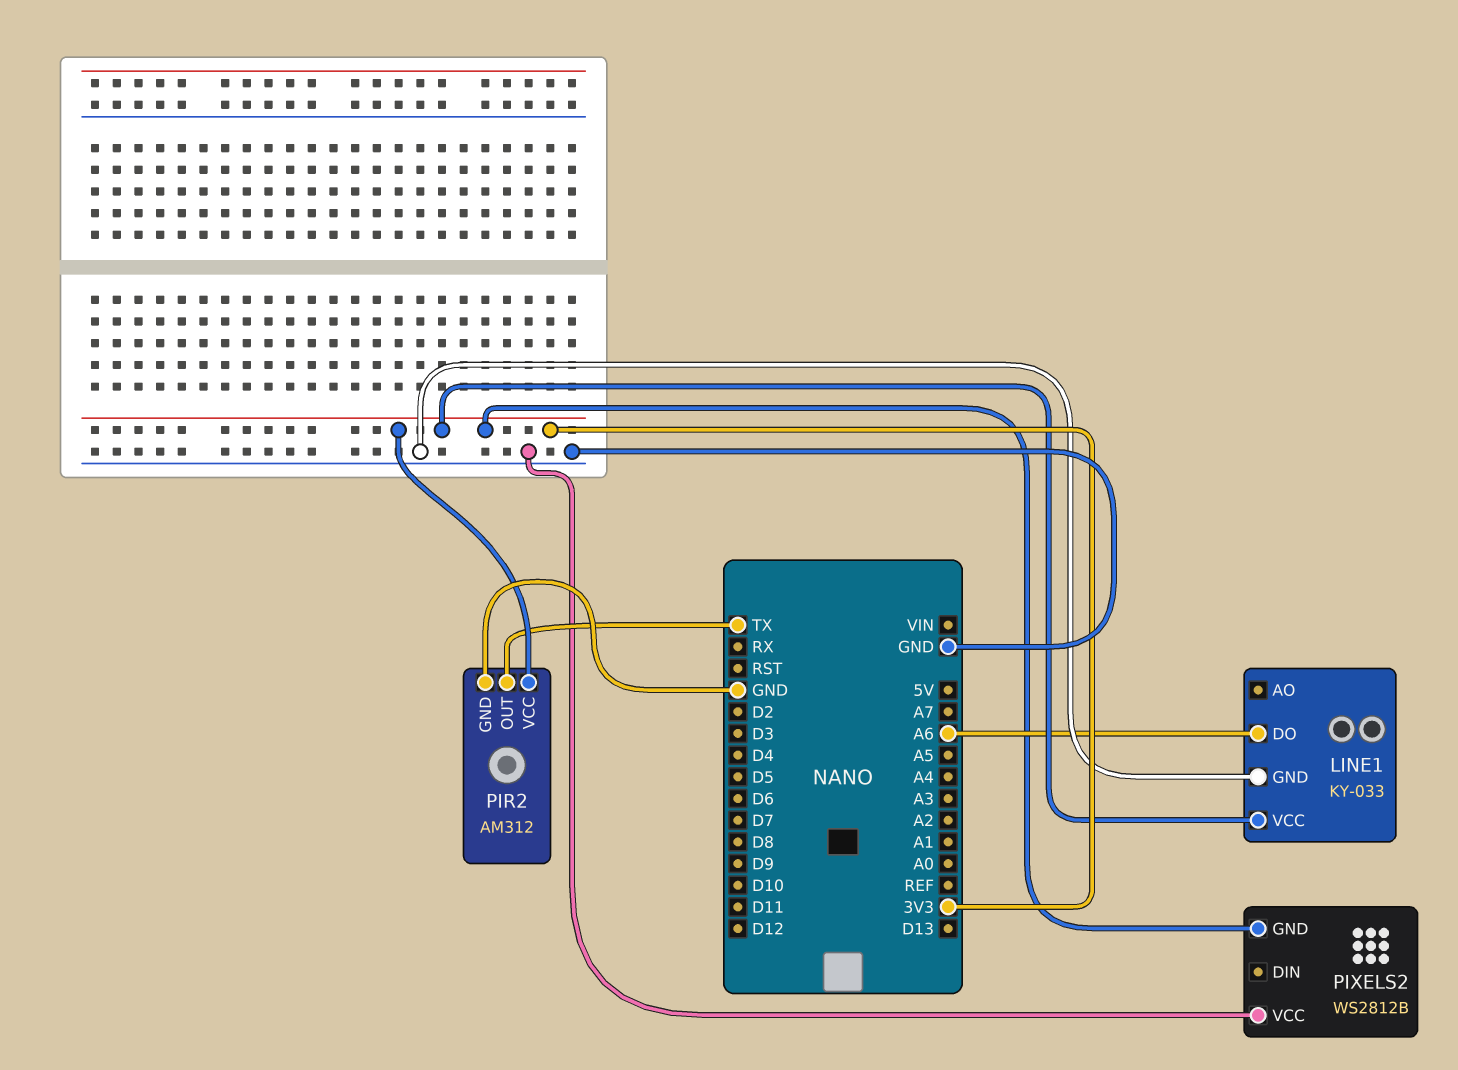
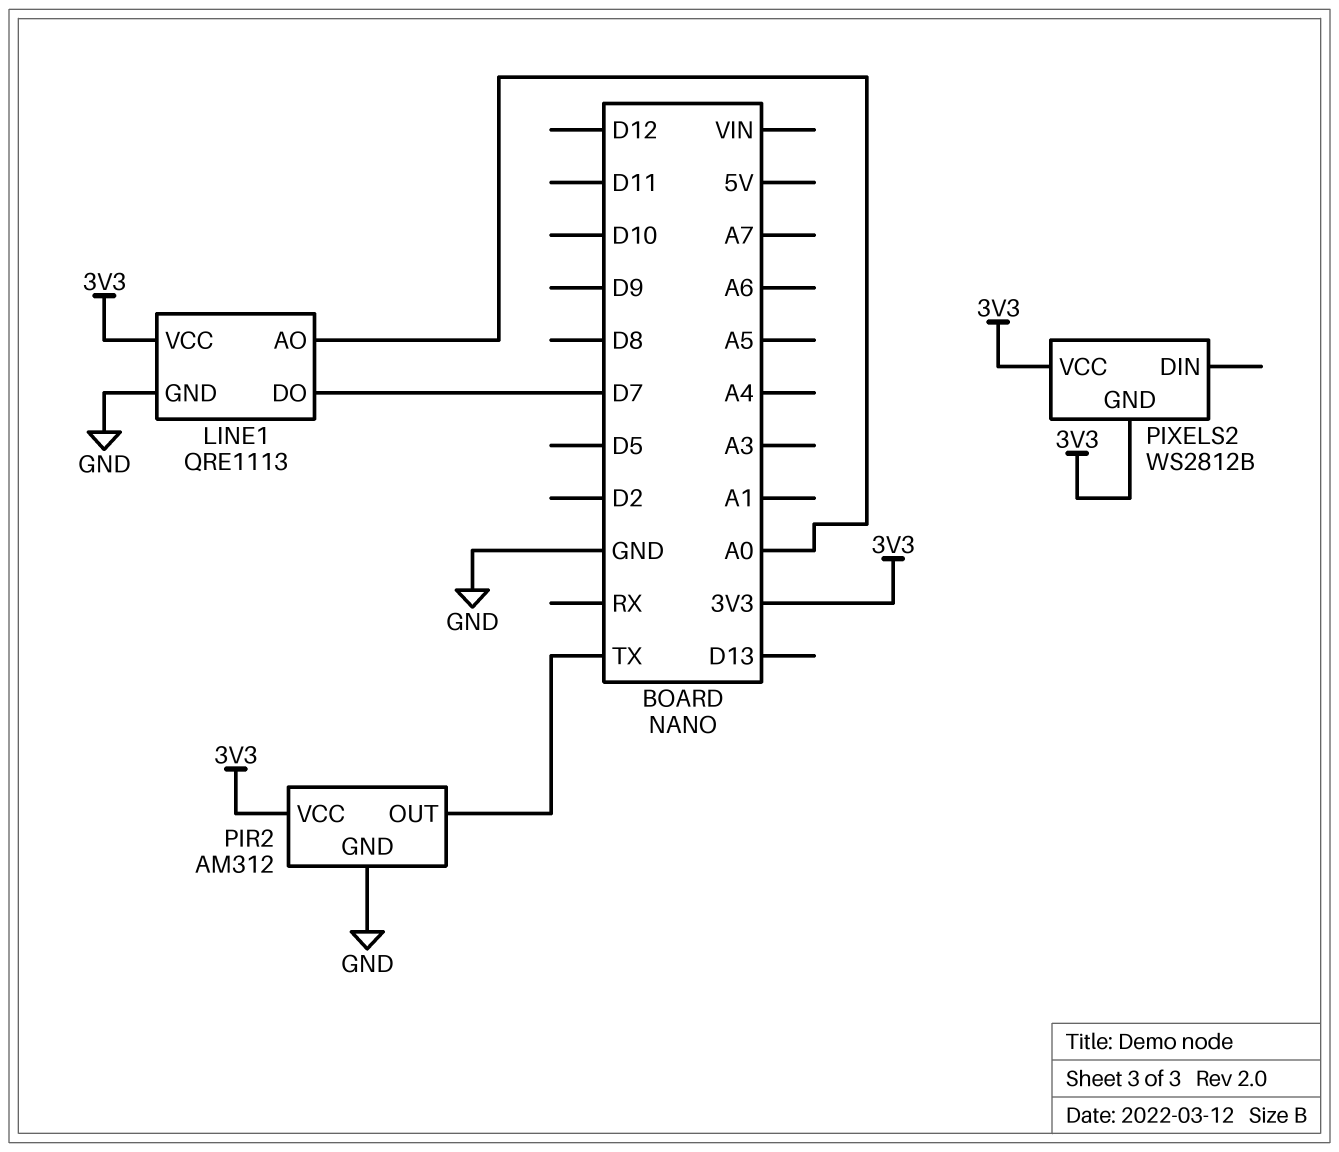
LINE1: KY-033 -> QRE1113
LINE1 pin AO: none -> A0
LINE1 pin DO: A6 -> D7
PIXELS2 pin VCC: GND -> 3V3

